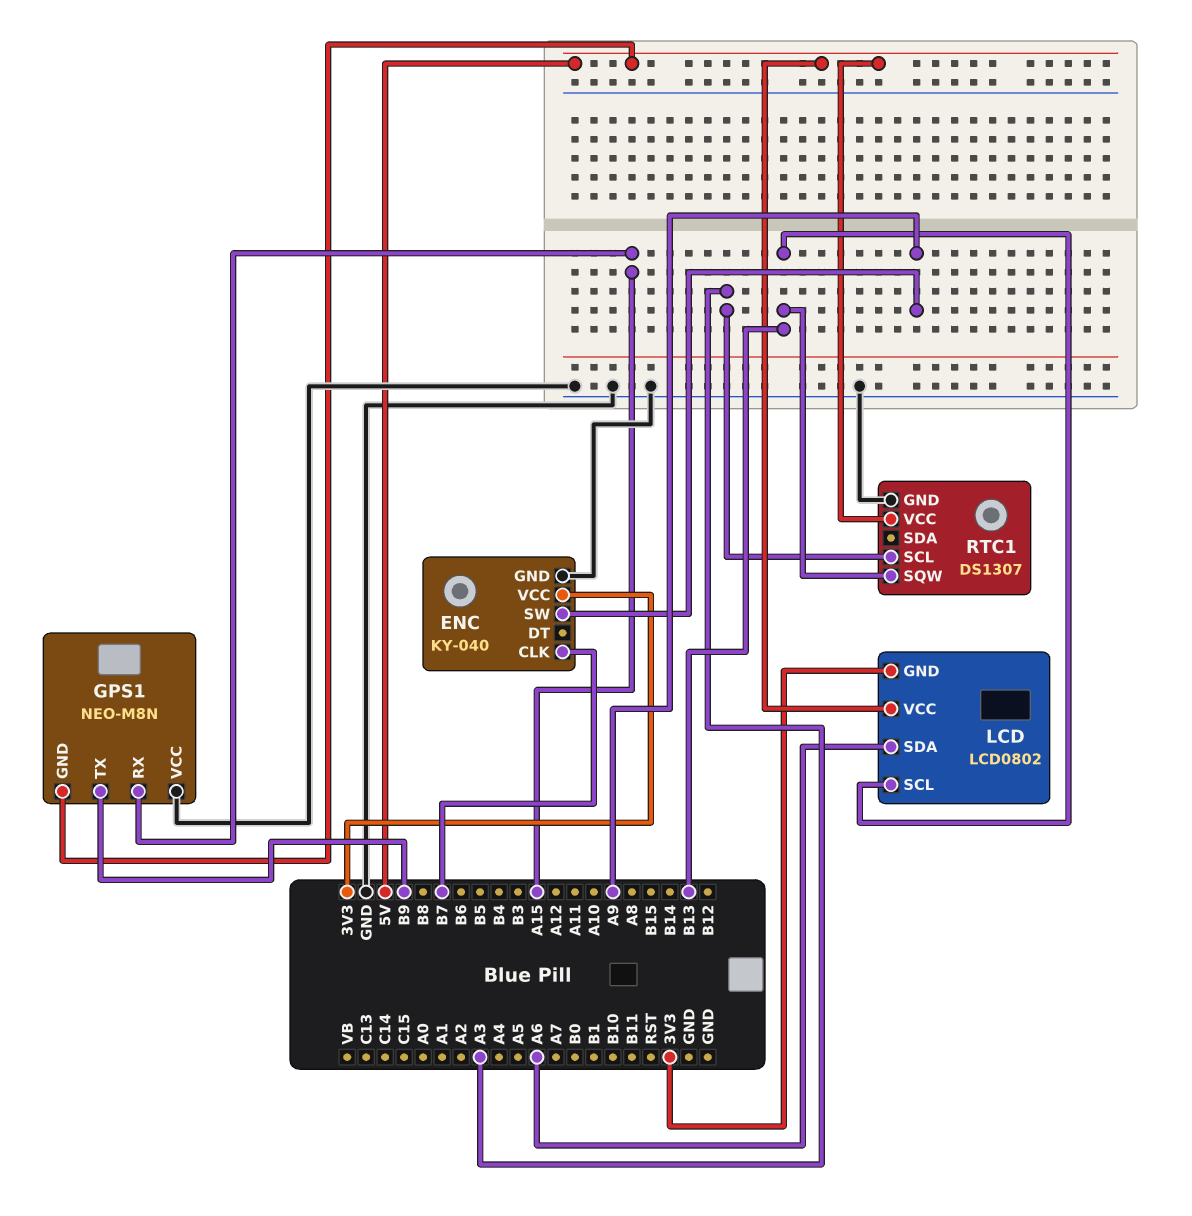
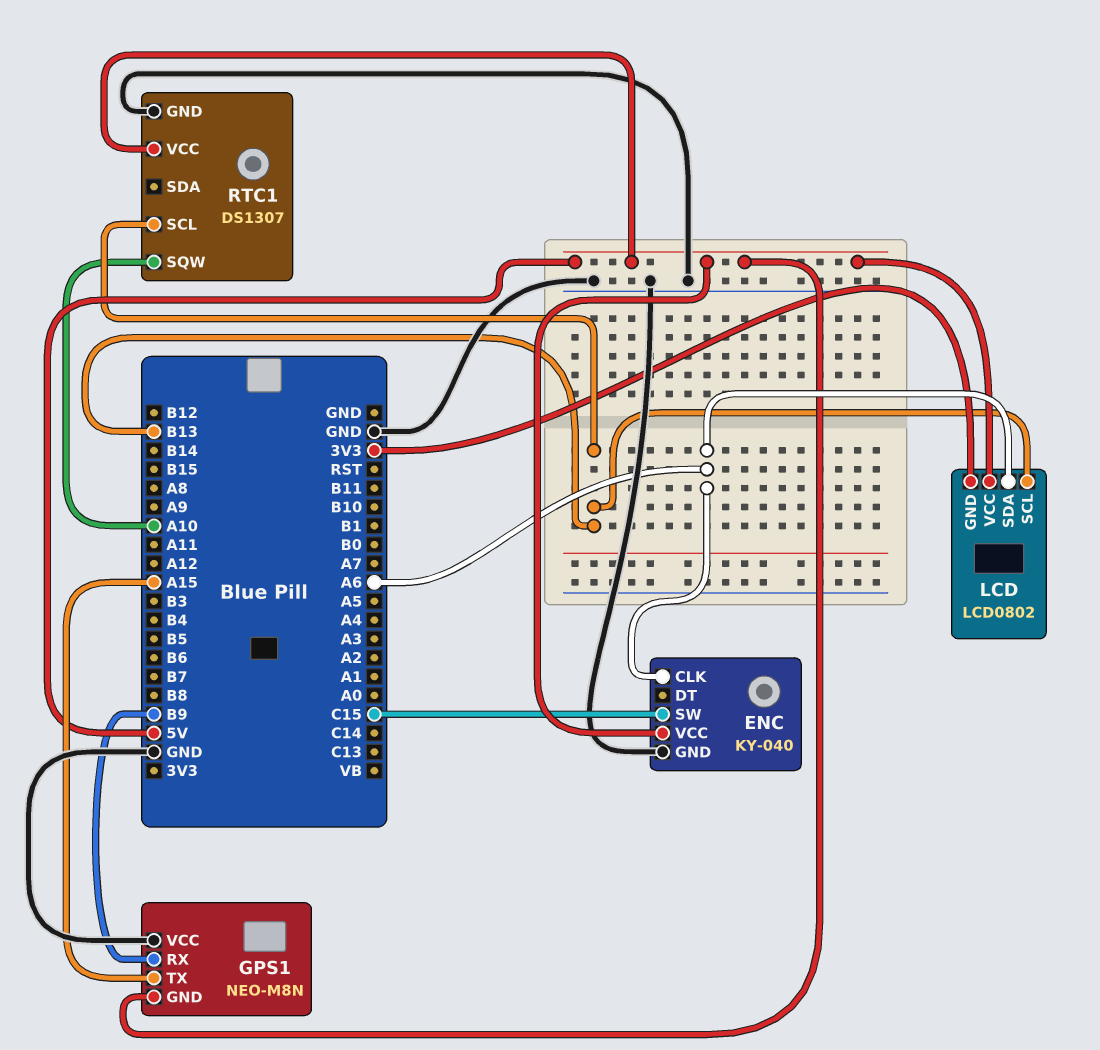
ENC pin CLK: B7 -> A6
ENC pin SW: A9 -> C15
ENC pin VCC: 3V3 -> 5V
GPS1 pin RX: A15 -> B9
GPS1 pin TX: B9 -> A15
RTC1 pin SCL: A3 -> B13
RTC1 pin SQW: B13 -> A10

